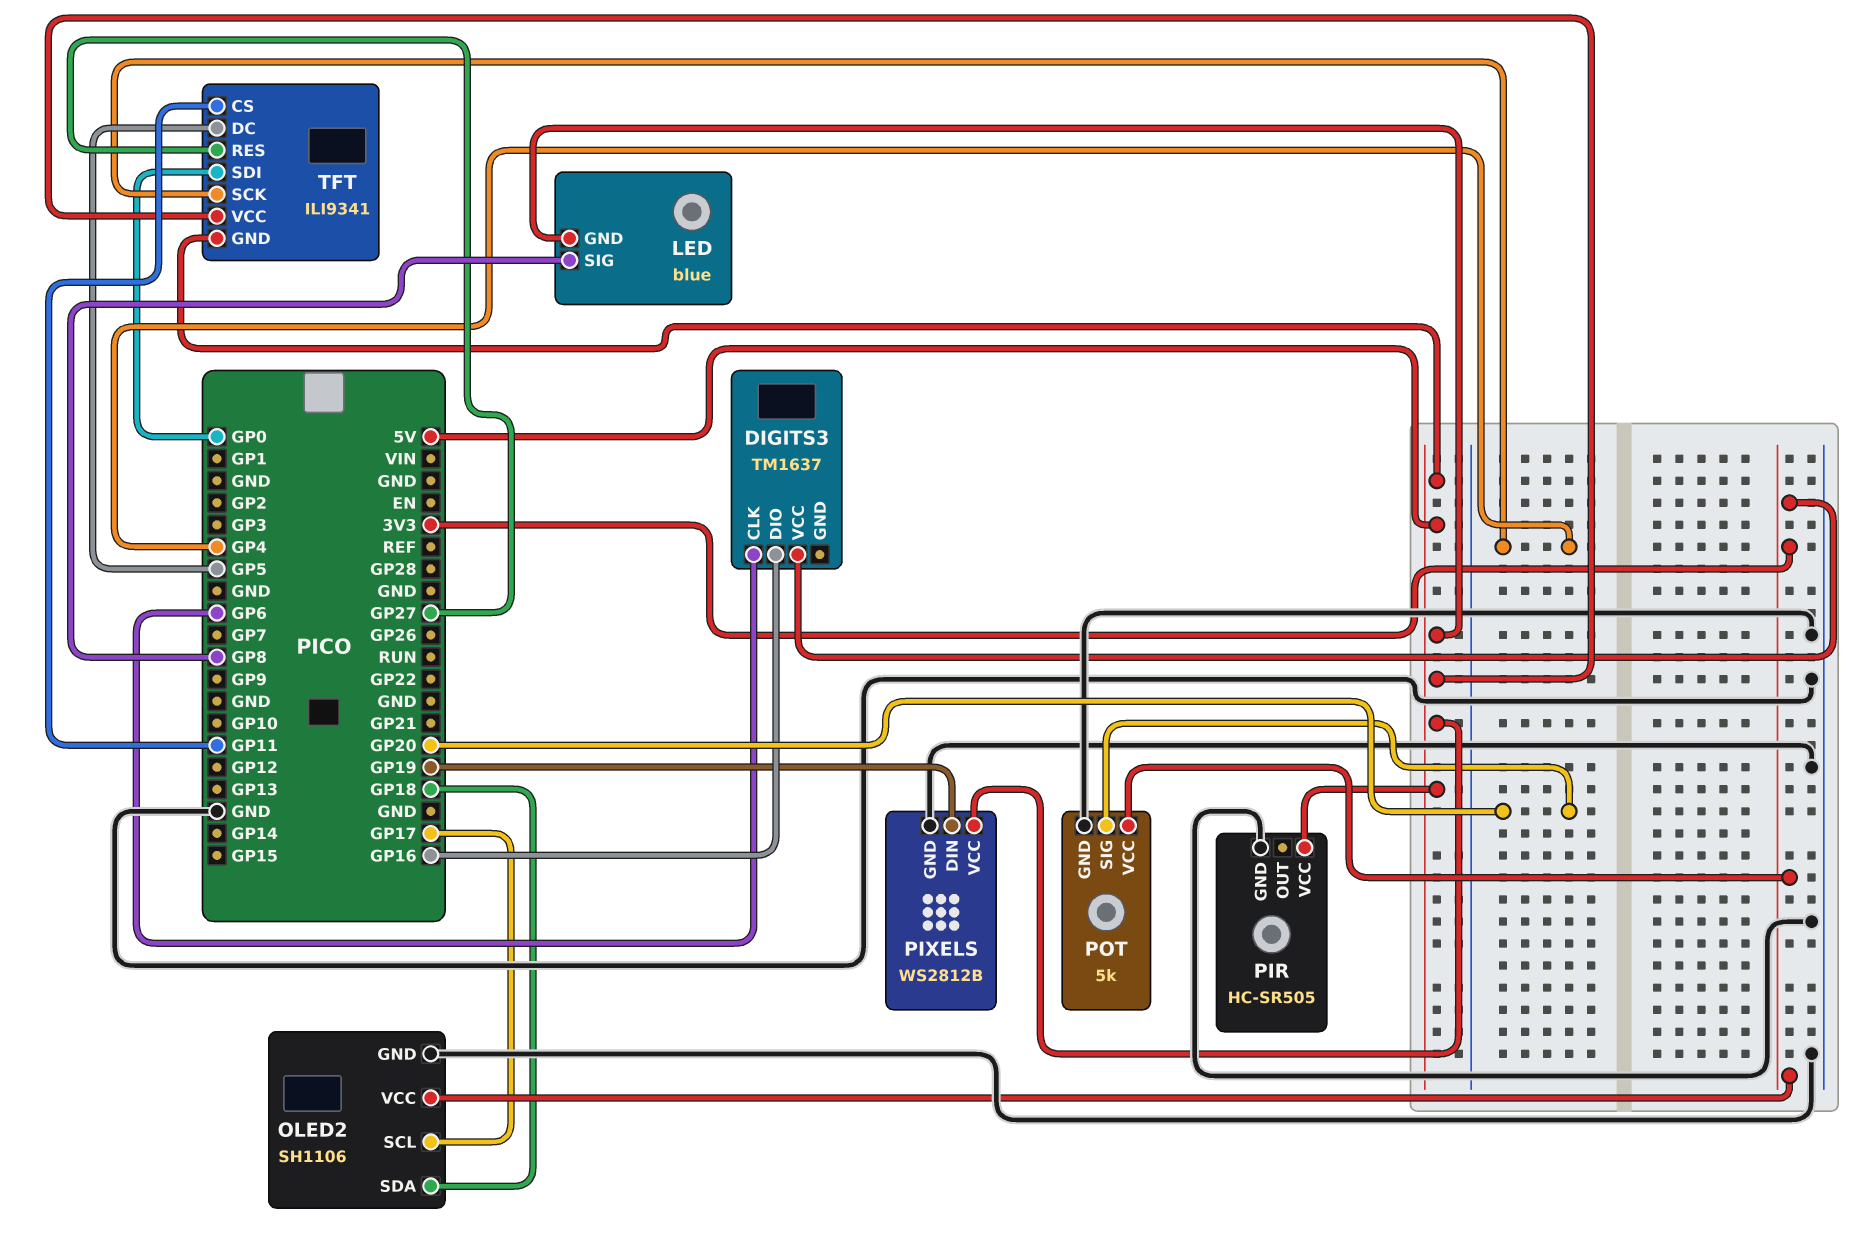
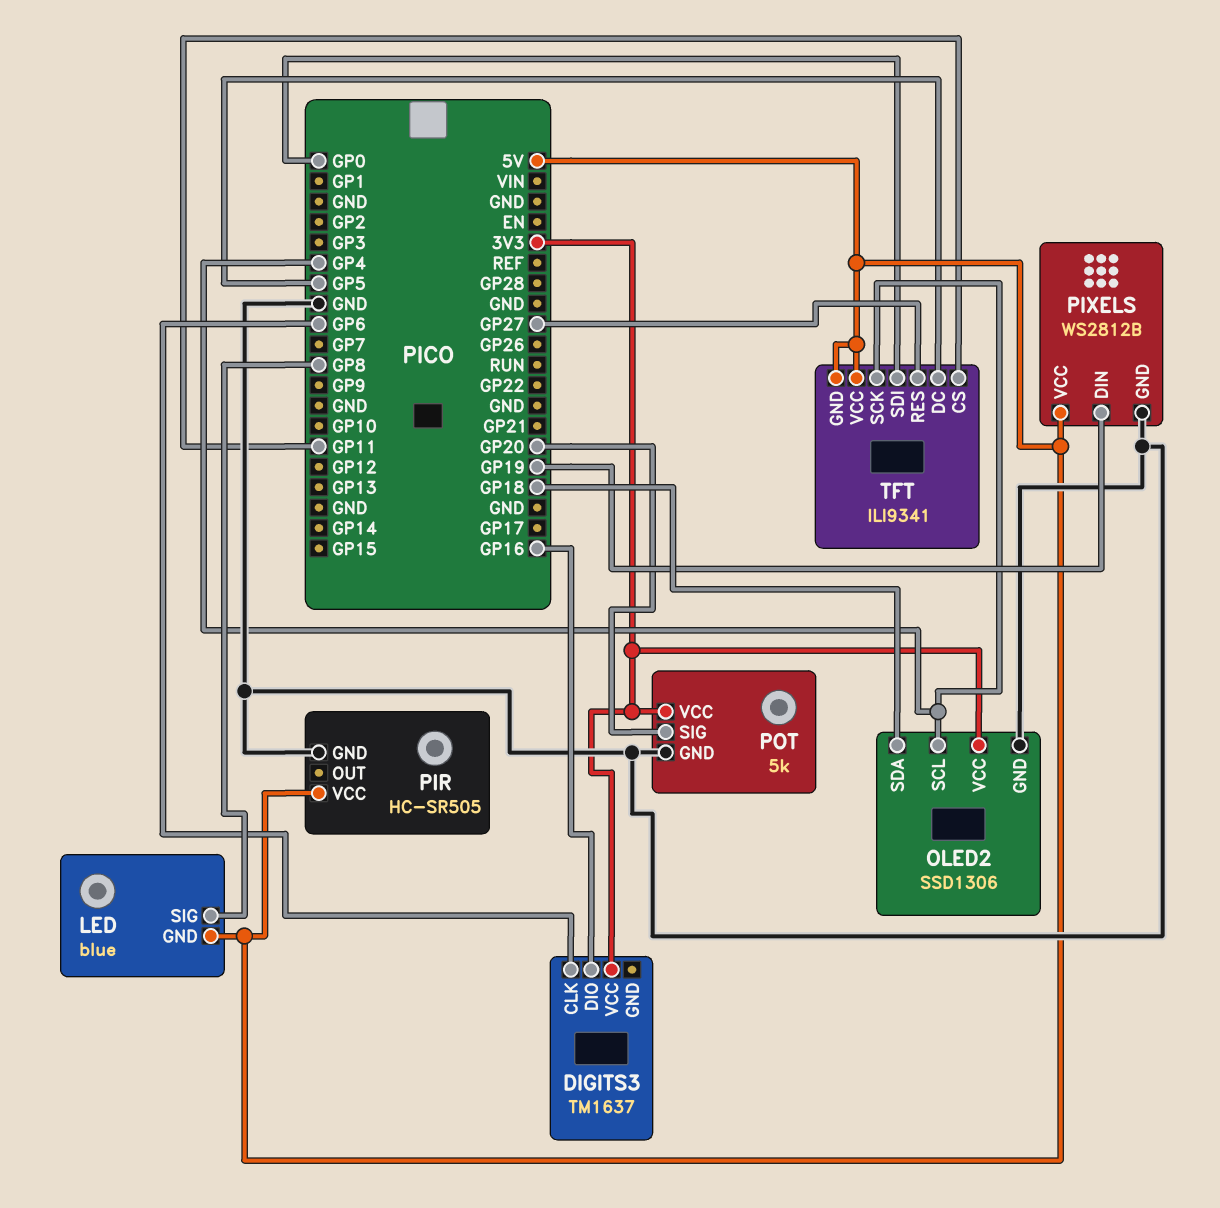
OLED2: SH1106 -> SSD1306
OLED2 pin SCL: GP17 -> GP4

